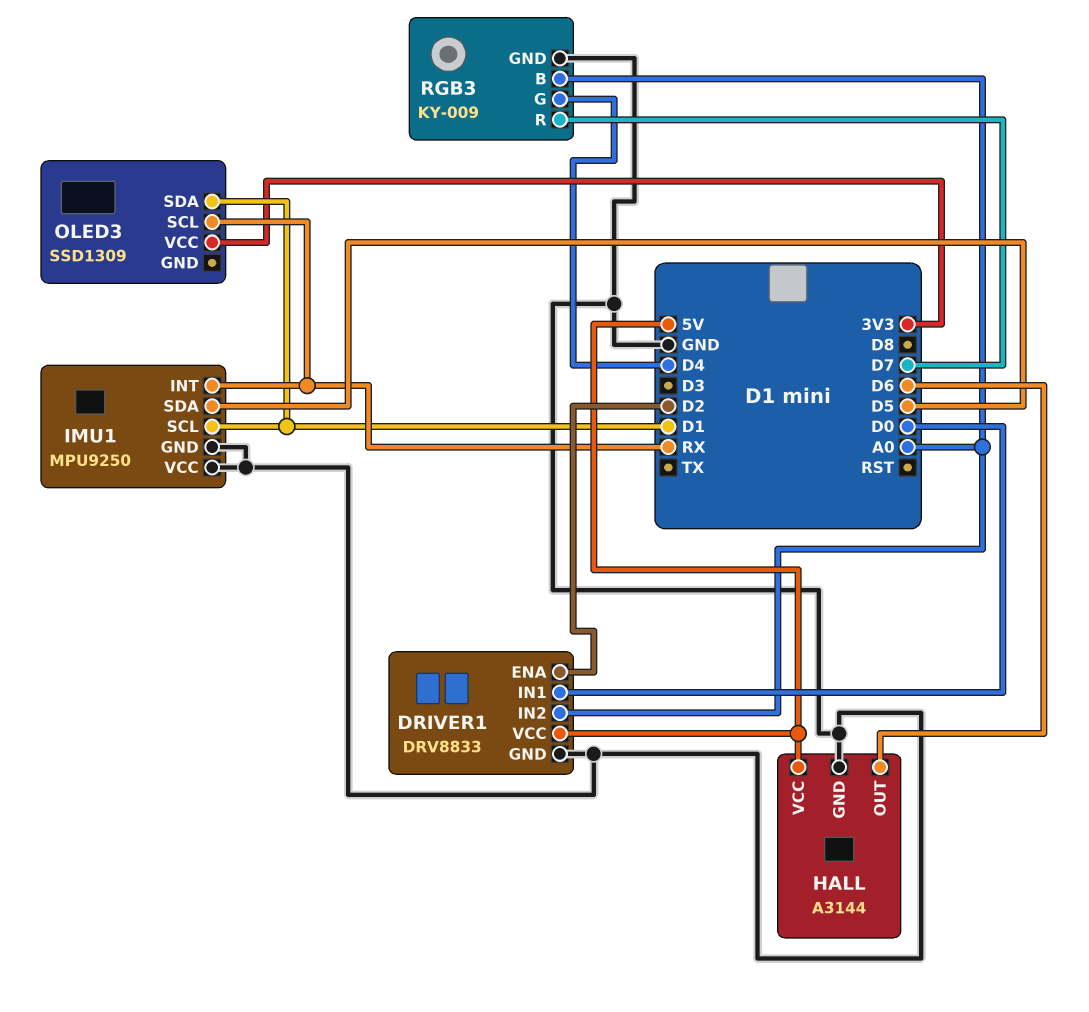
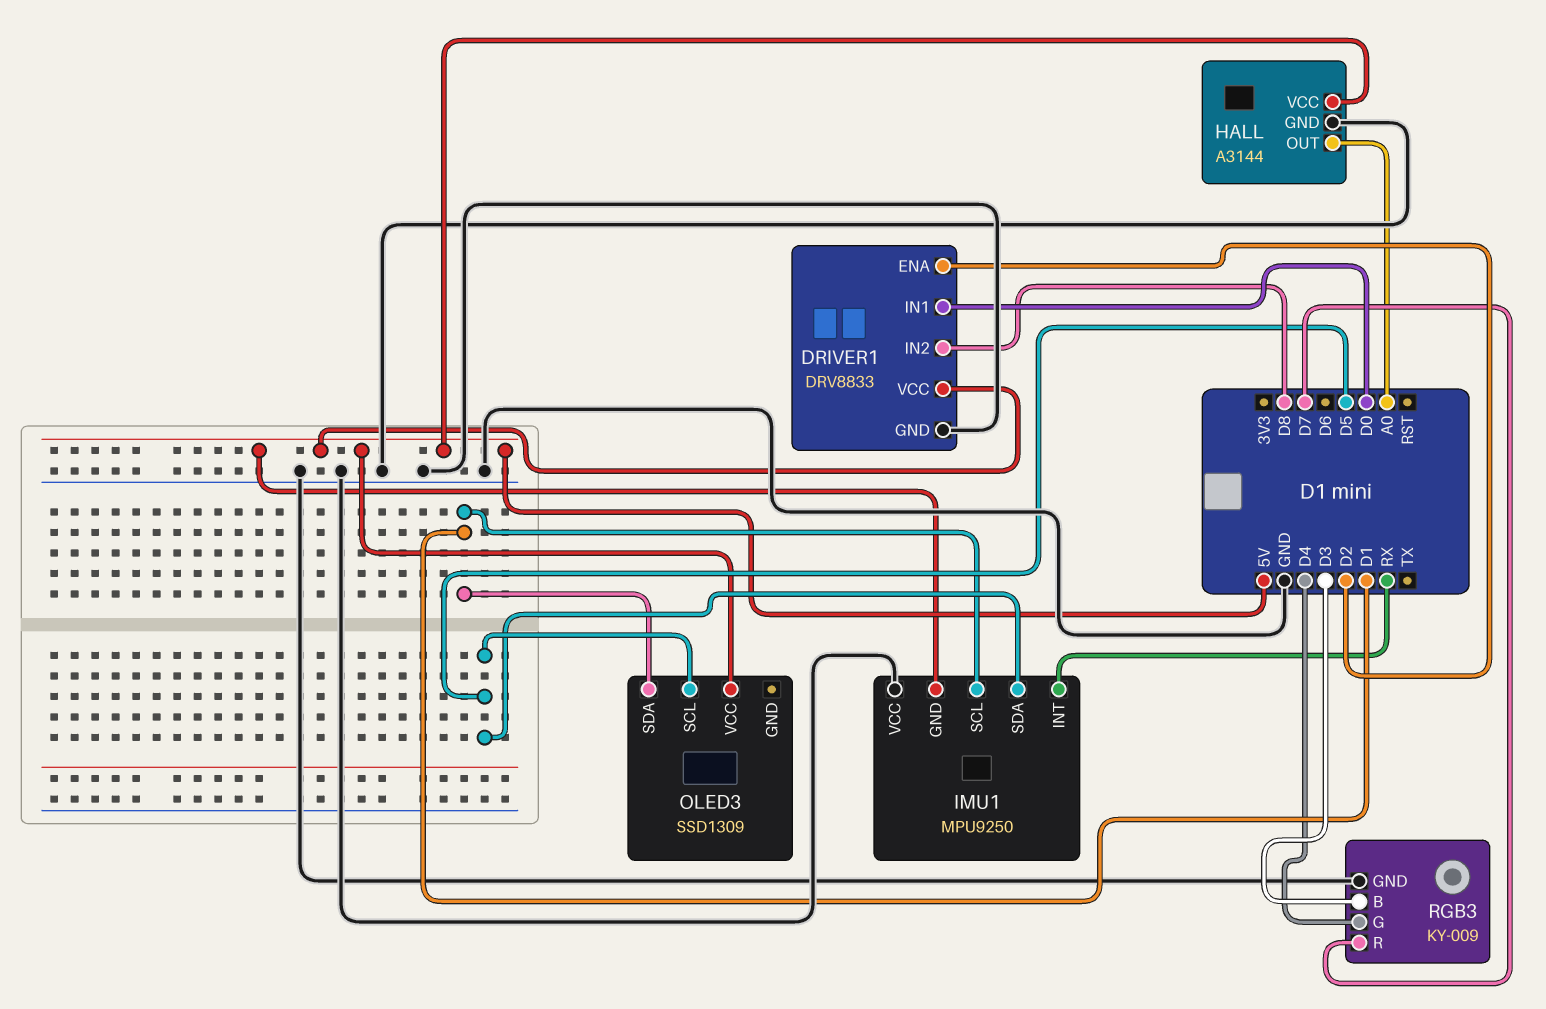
DRIVER1 pin IN2: A0 -> D8
HALL pin OUT: D6 -> A0
IMU1 pin GND: GND -> 5V
OLED3 pin SCL: RX -> D5
OLED3 pin VCC: 3V3 -> 5V
RGB3 pin B: A0 -> D3

